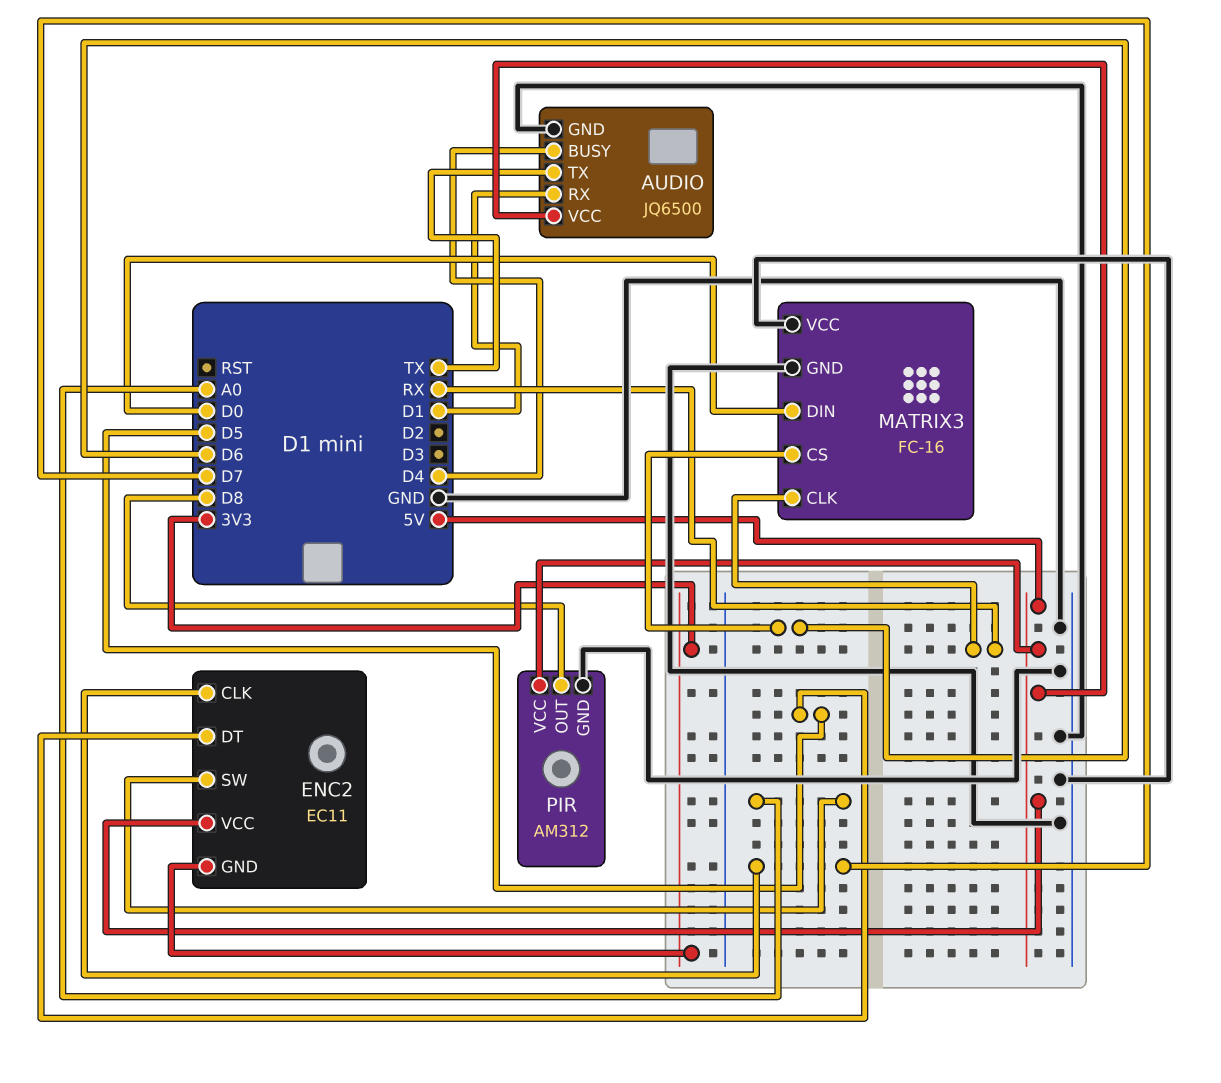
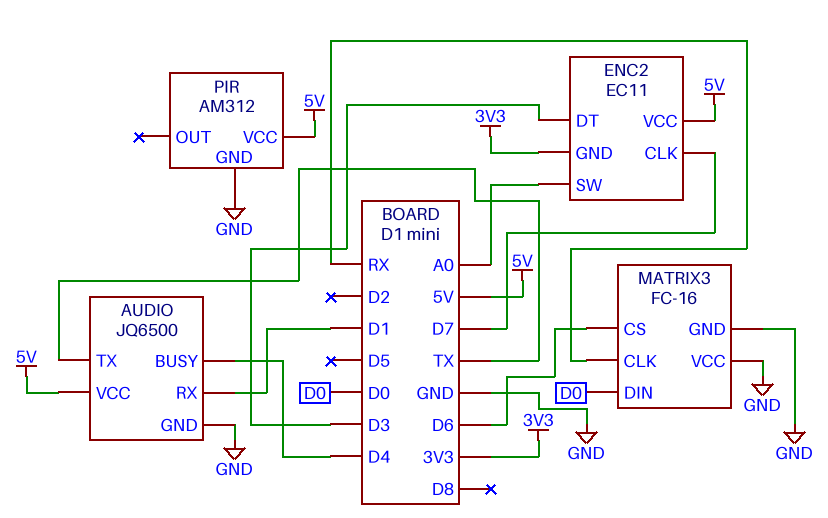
ENC2 pin DT: D5 -> D3
PIR pin OUT: D8 -> none

